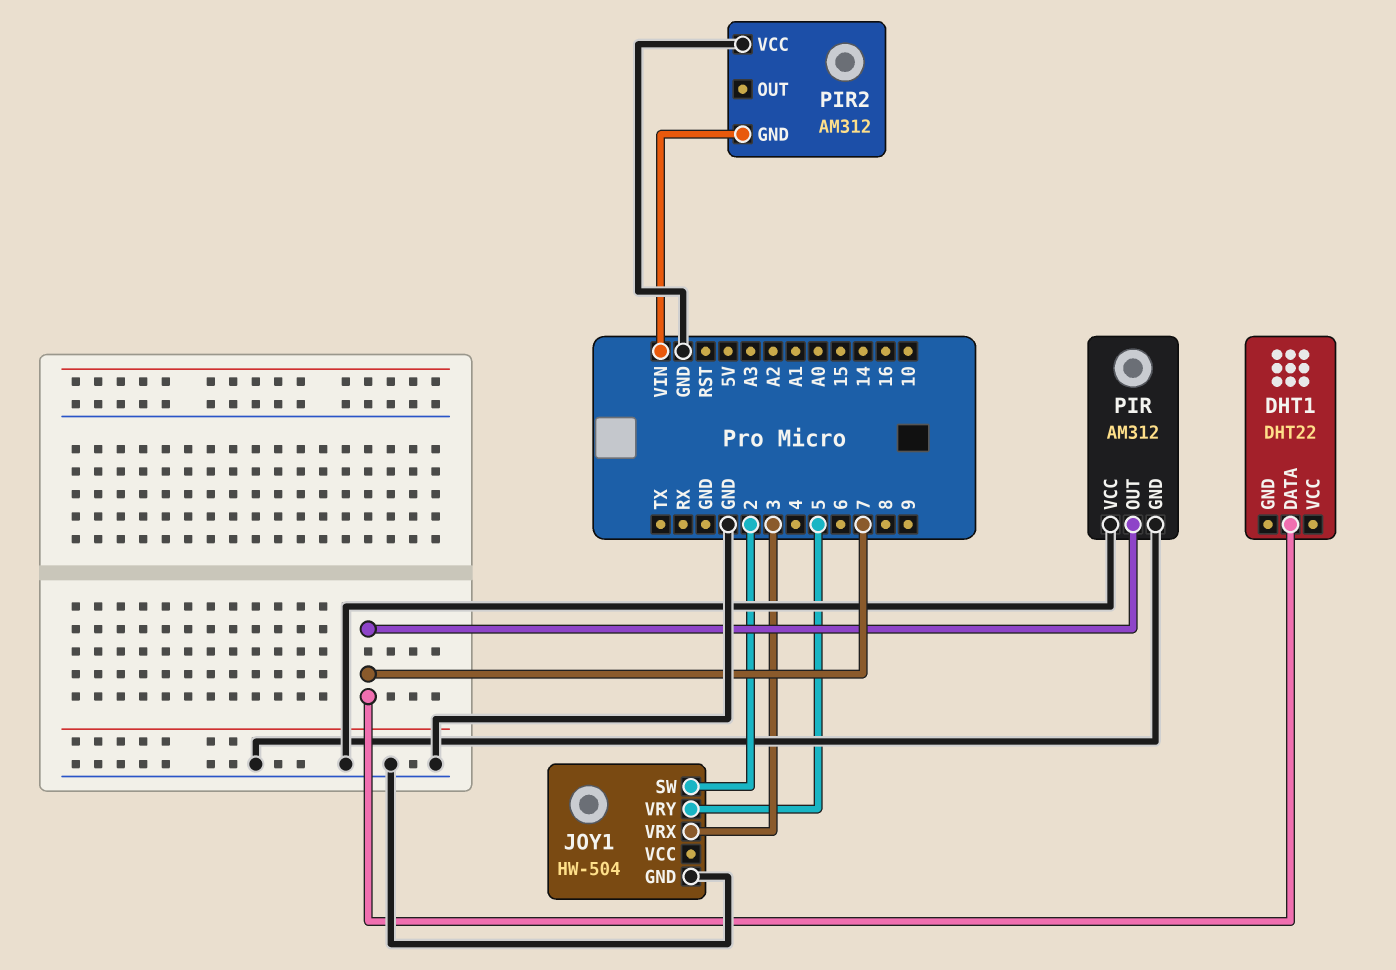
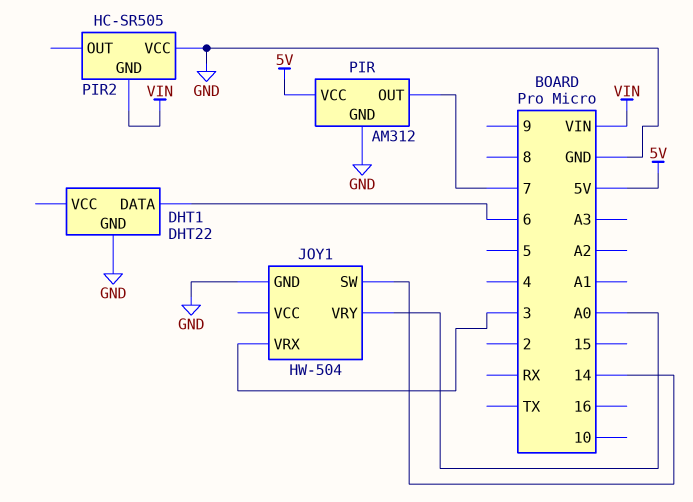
DHT1 pin DATA: 7 -> 6
DHT1 pin GND: none -> GND
JOY1 pin SW: 2 -> 14
JOY1 pin VRY: 5 -> A0
PIR pin VCC: GND -> 5V
PIR2: AM312 -> HC-SR505

